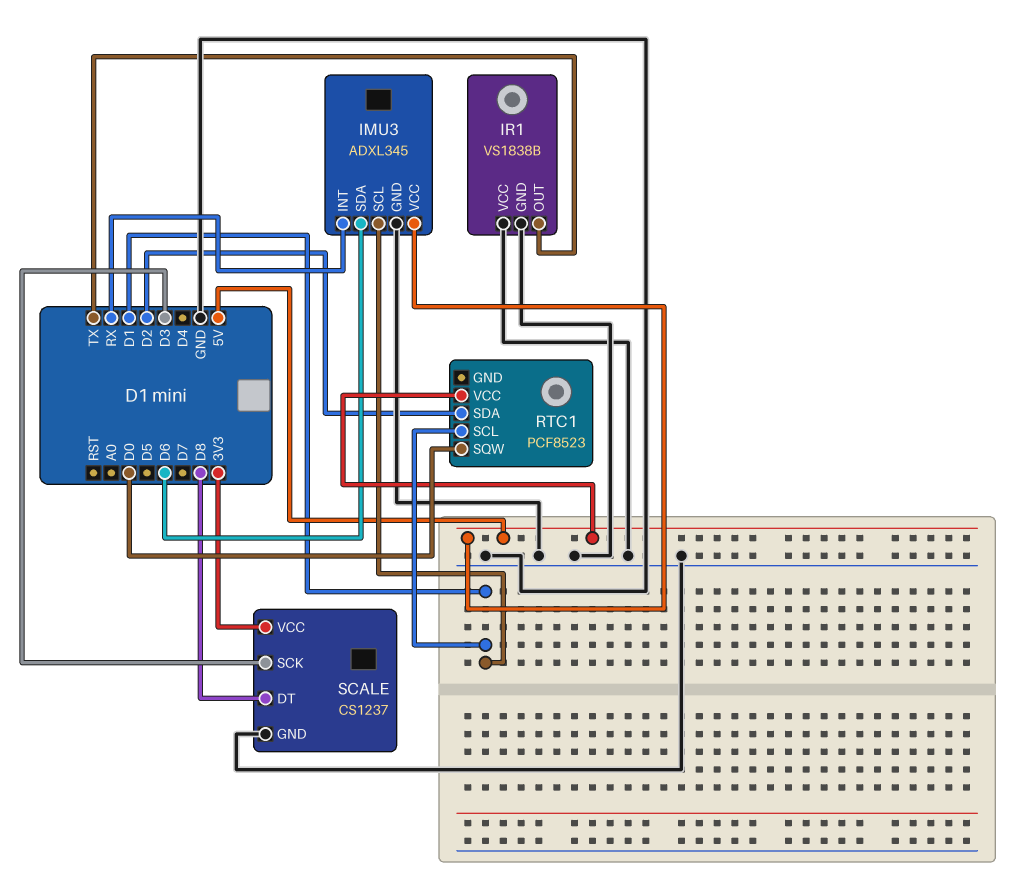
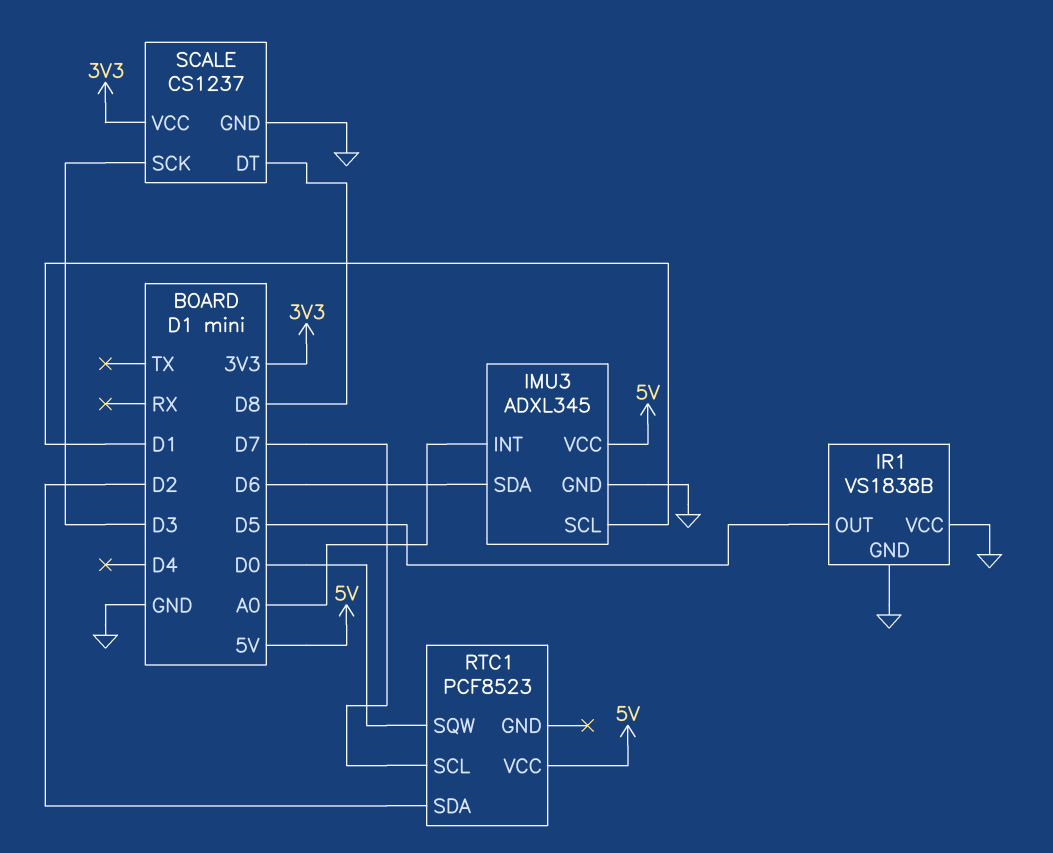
IMU3 pin INT: RX -> A0
IR1 pin OUT: TX -> D5
RTC1 pin SCL: D1 -> D7

